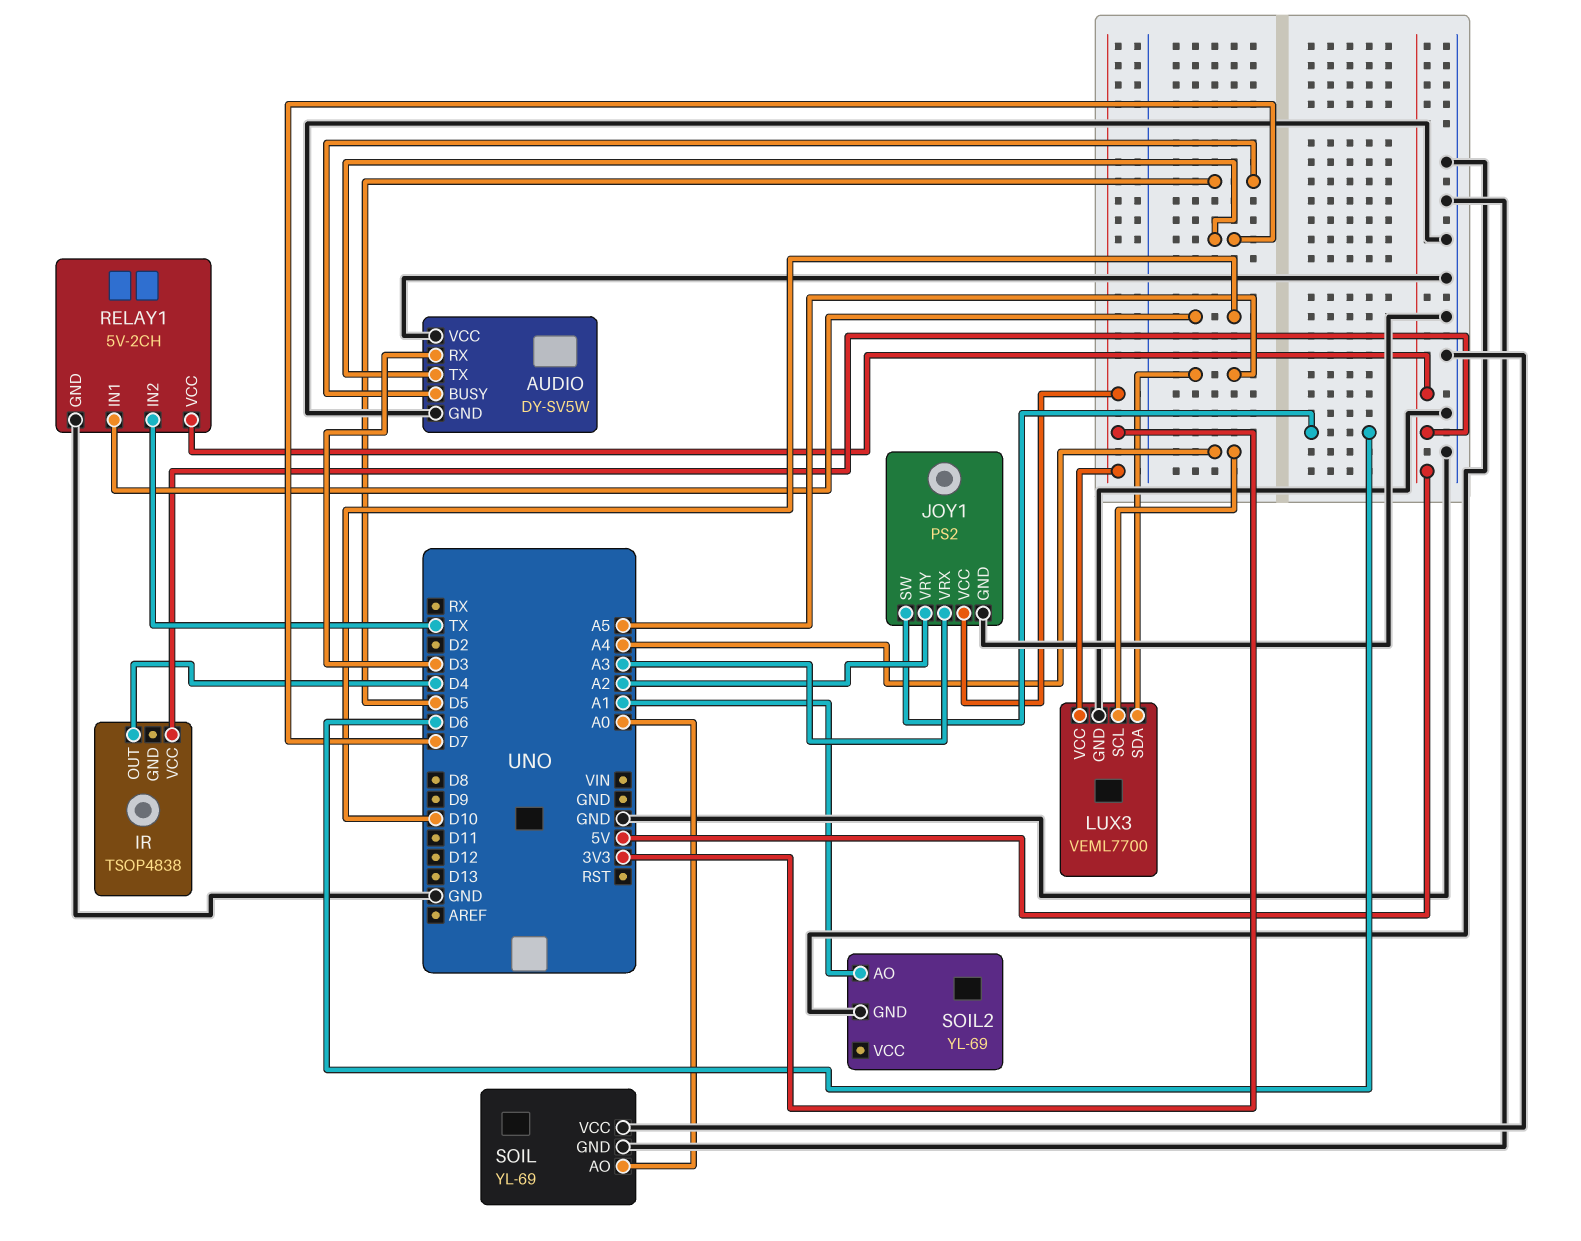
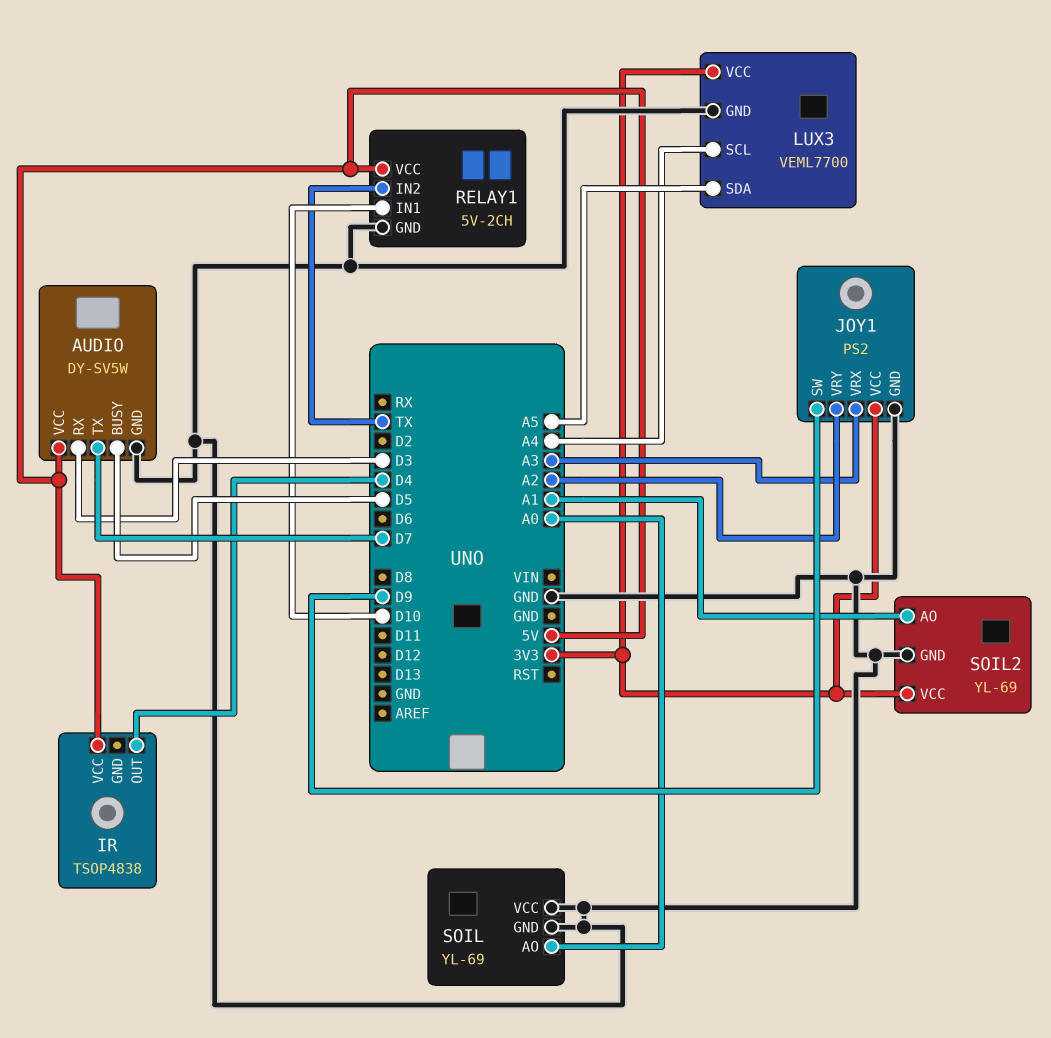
AUDIO pin VCC: GND -> 5V
JOY1 pin SW: D6 -> D9
SOIL2 pin VCC: none -> 3V3

